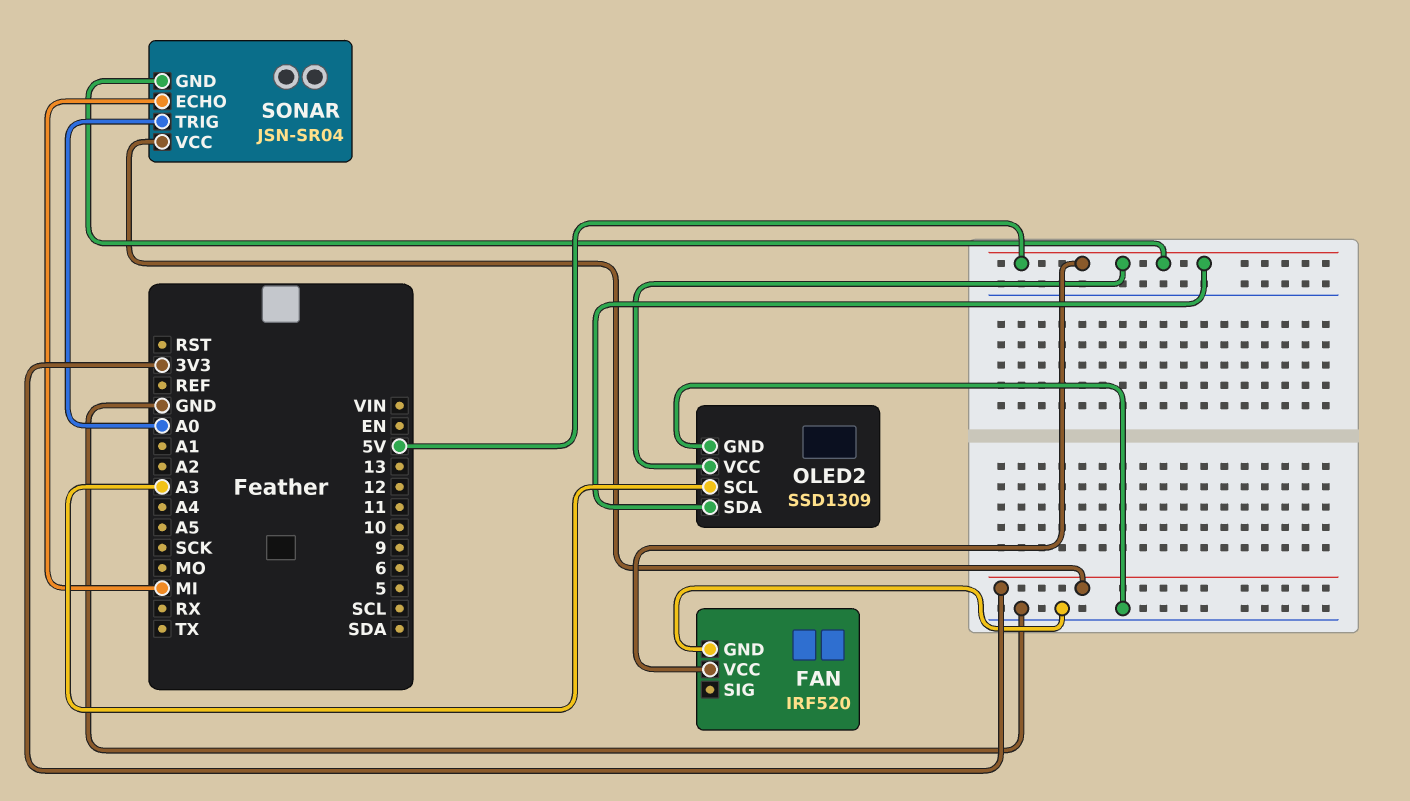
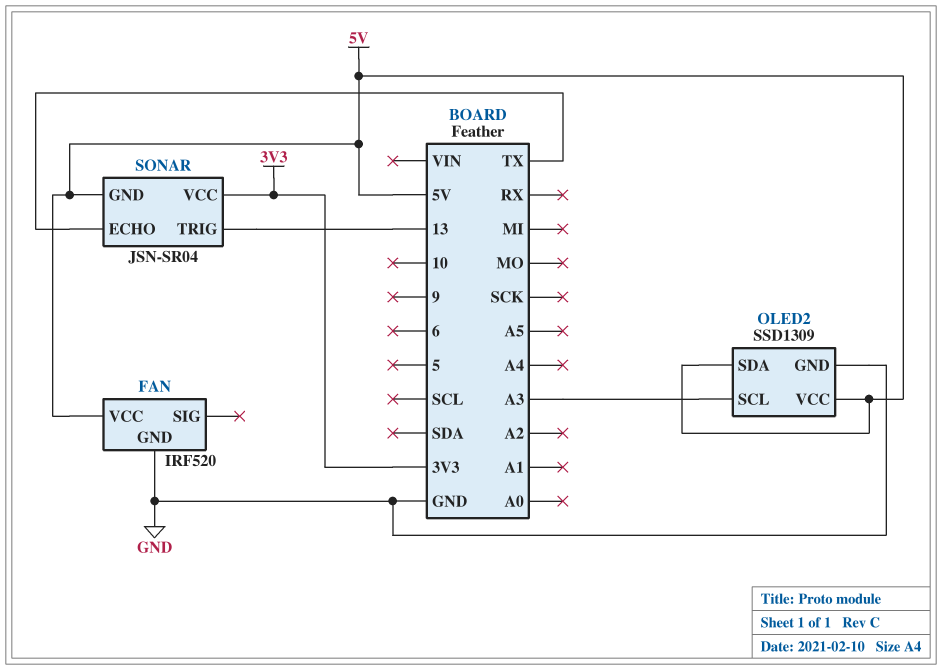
SONAR pin ECHO: MI -> TX
SONAR pin TRIG: A0 -> 13

